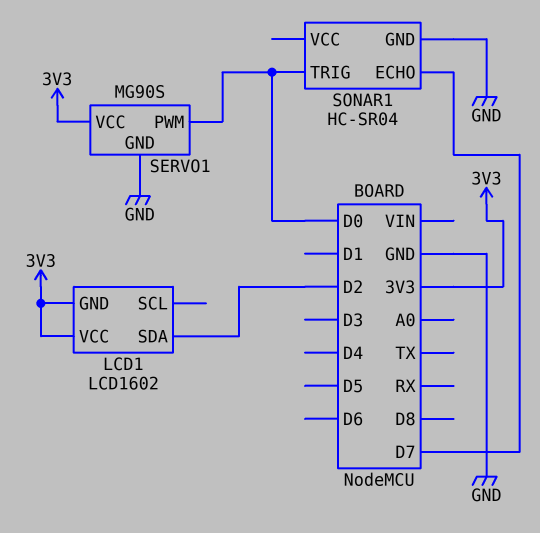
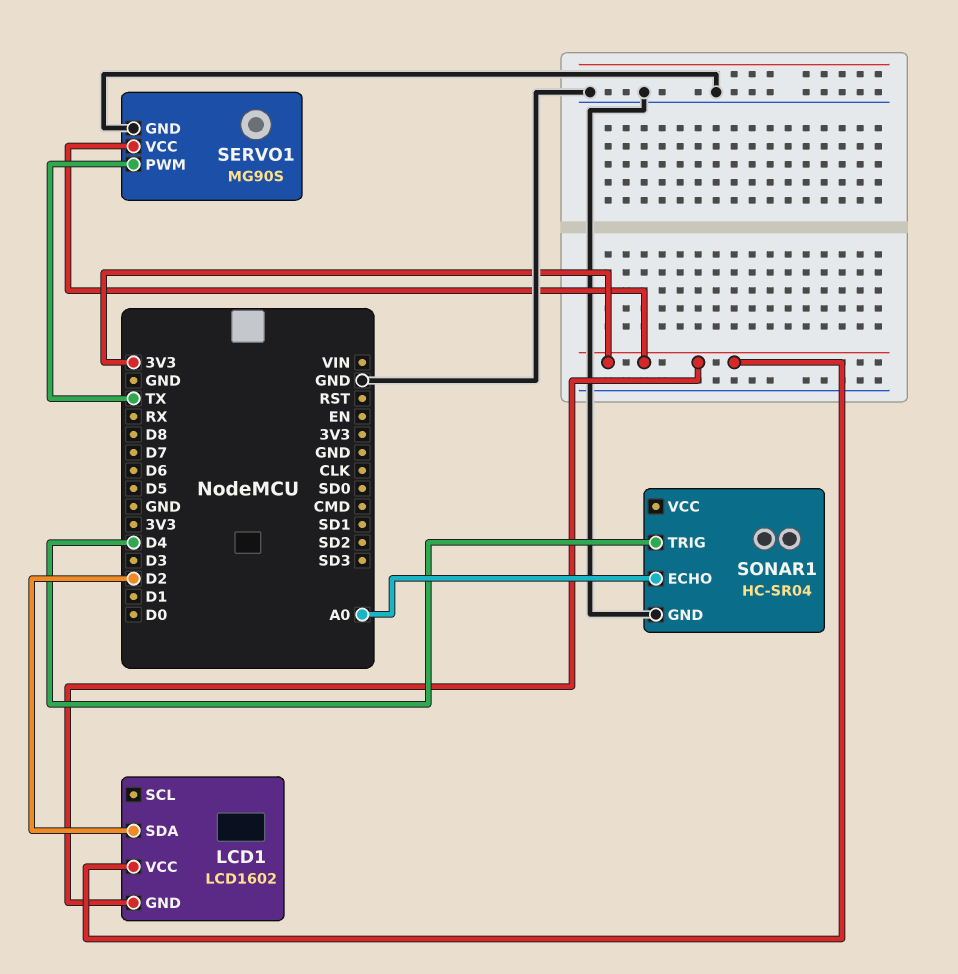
SERVO1 pin PWM: D0 -> TX
SONAR1 pin ECHO: D7 -> A0
SONAR1 pin TRIG: D0 -> D4

